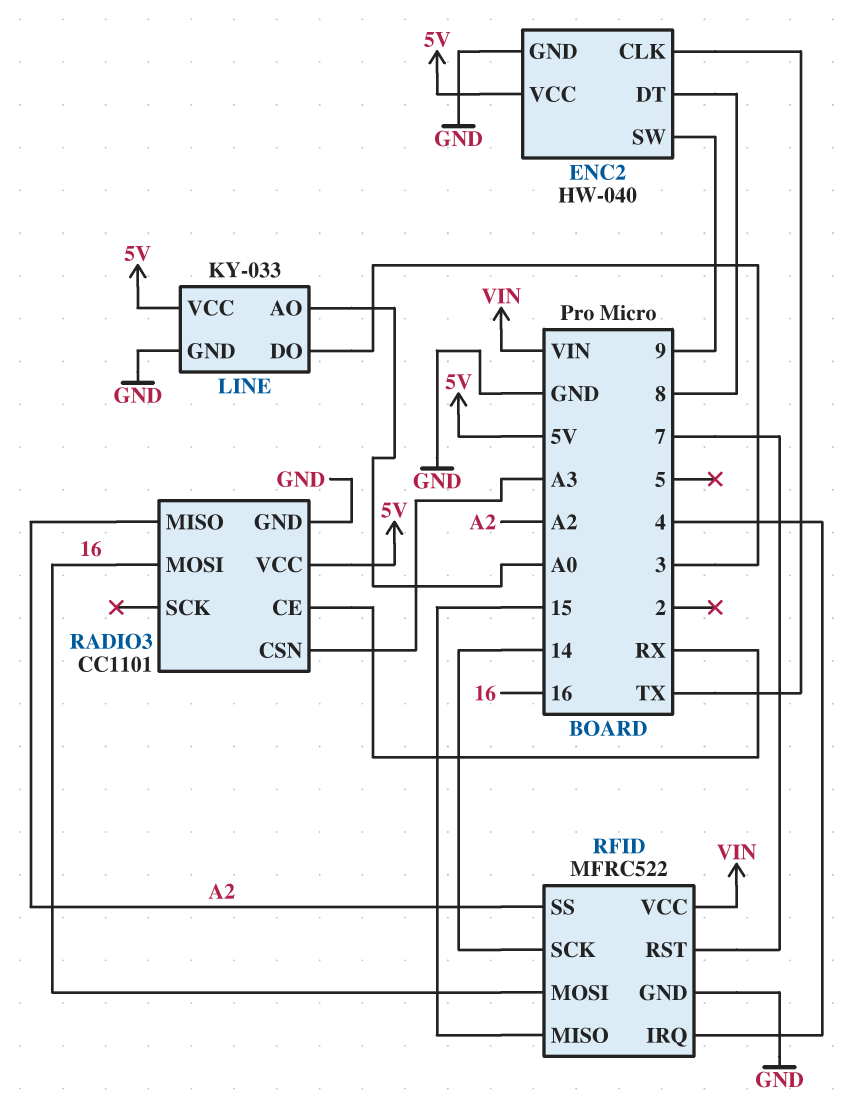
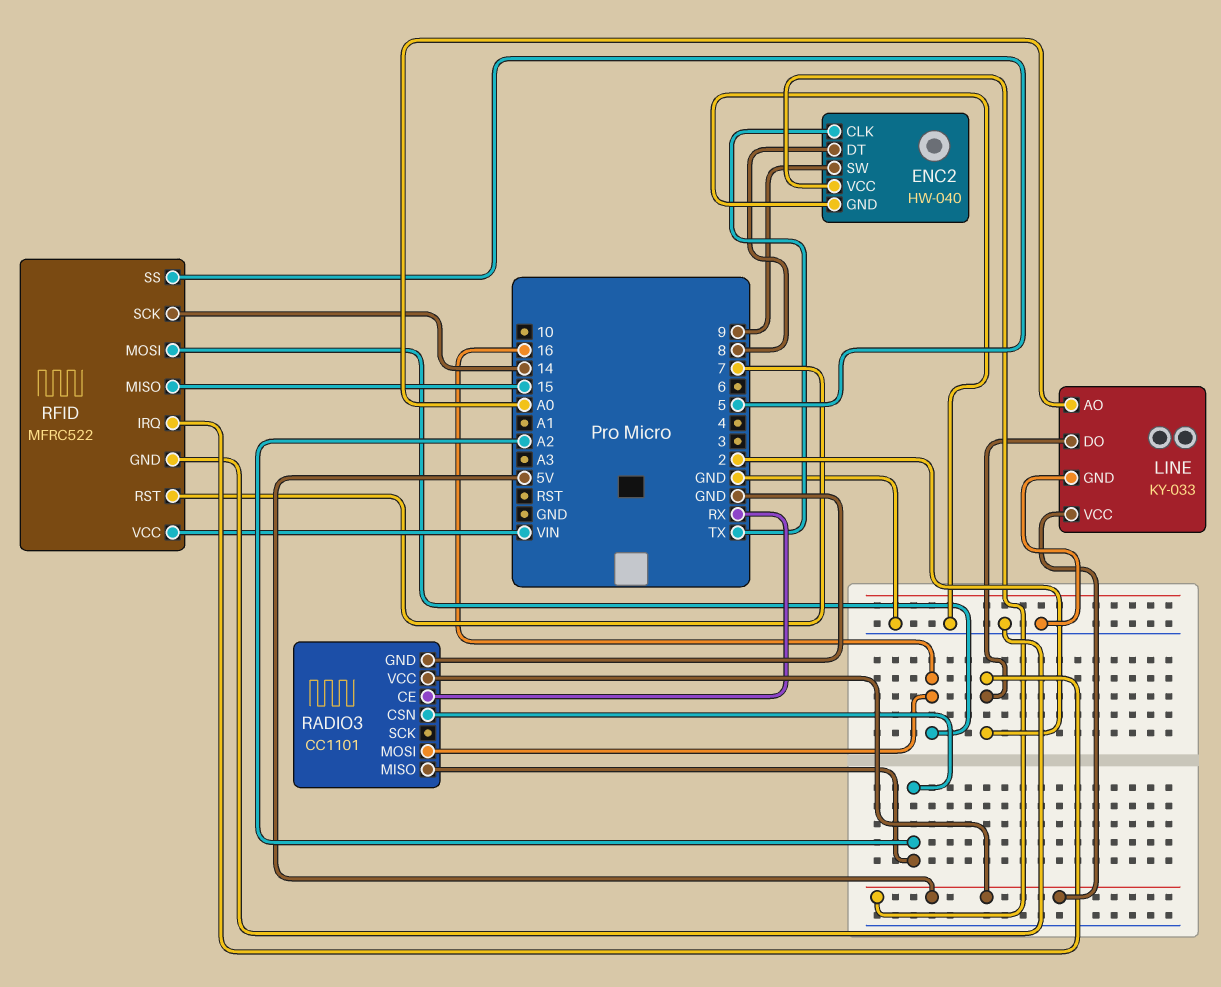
LINE pin DO: 3 -> 2
RADIO3 pin CSN: A3 -> A2
RFID pin IRQ: 4 -> 2
RFID pin SS: A2 -> 5

